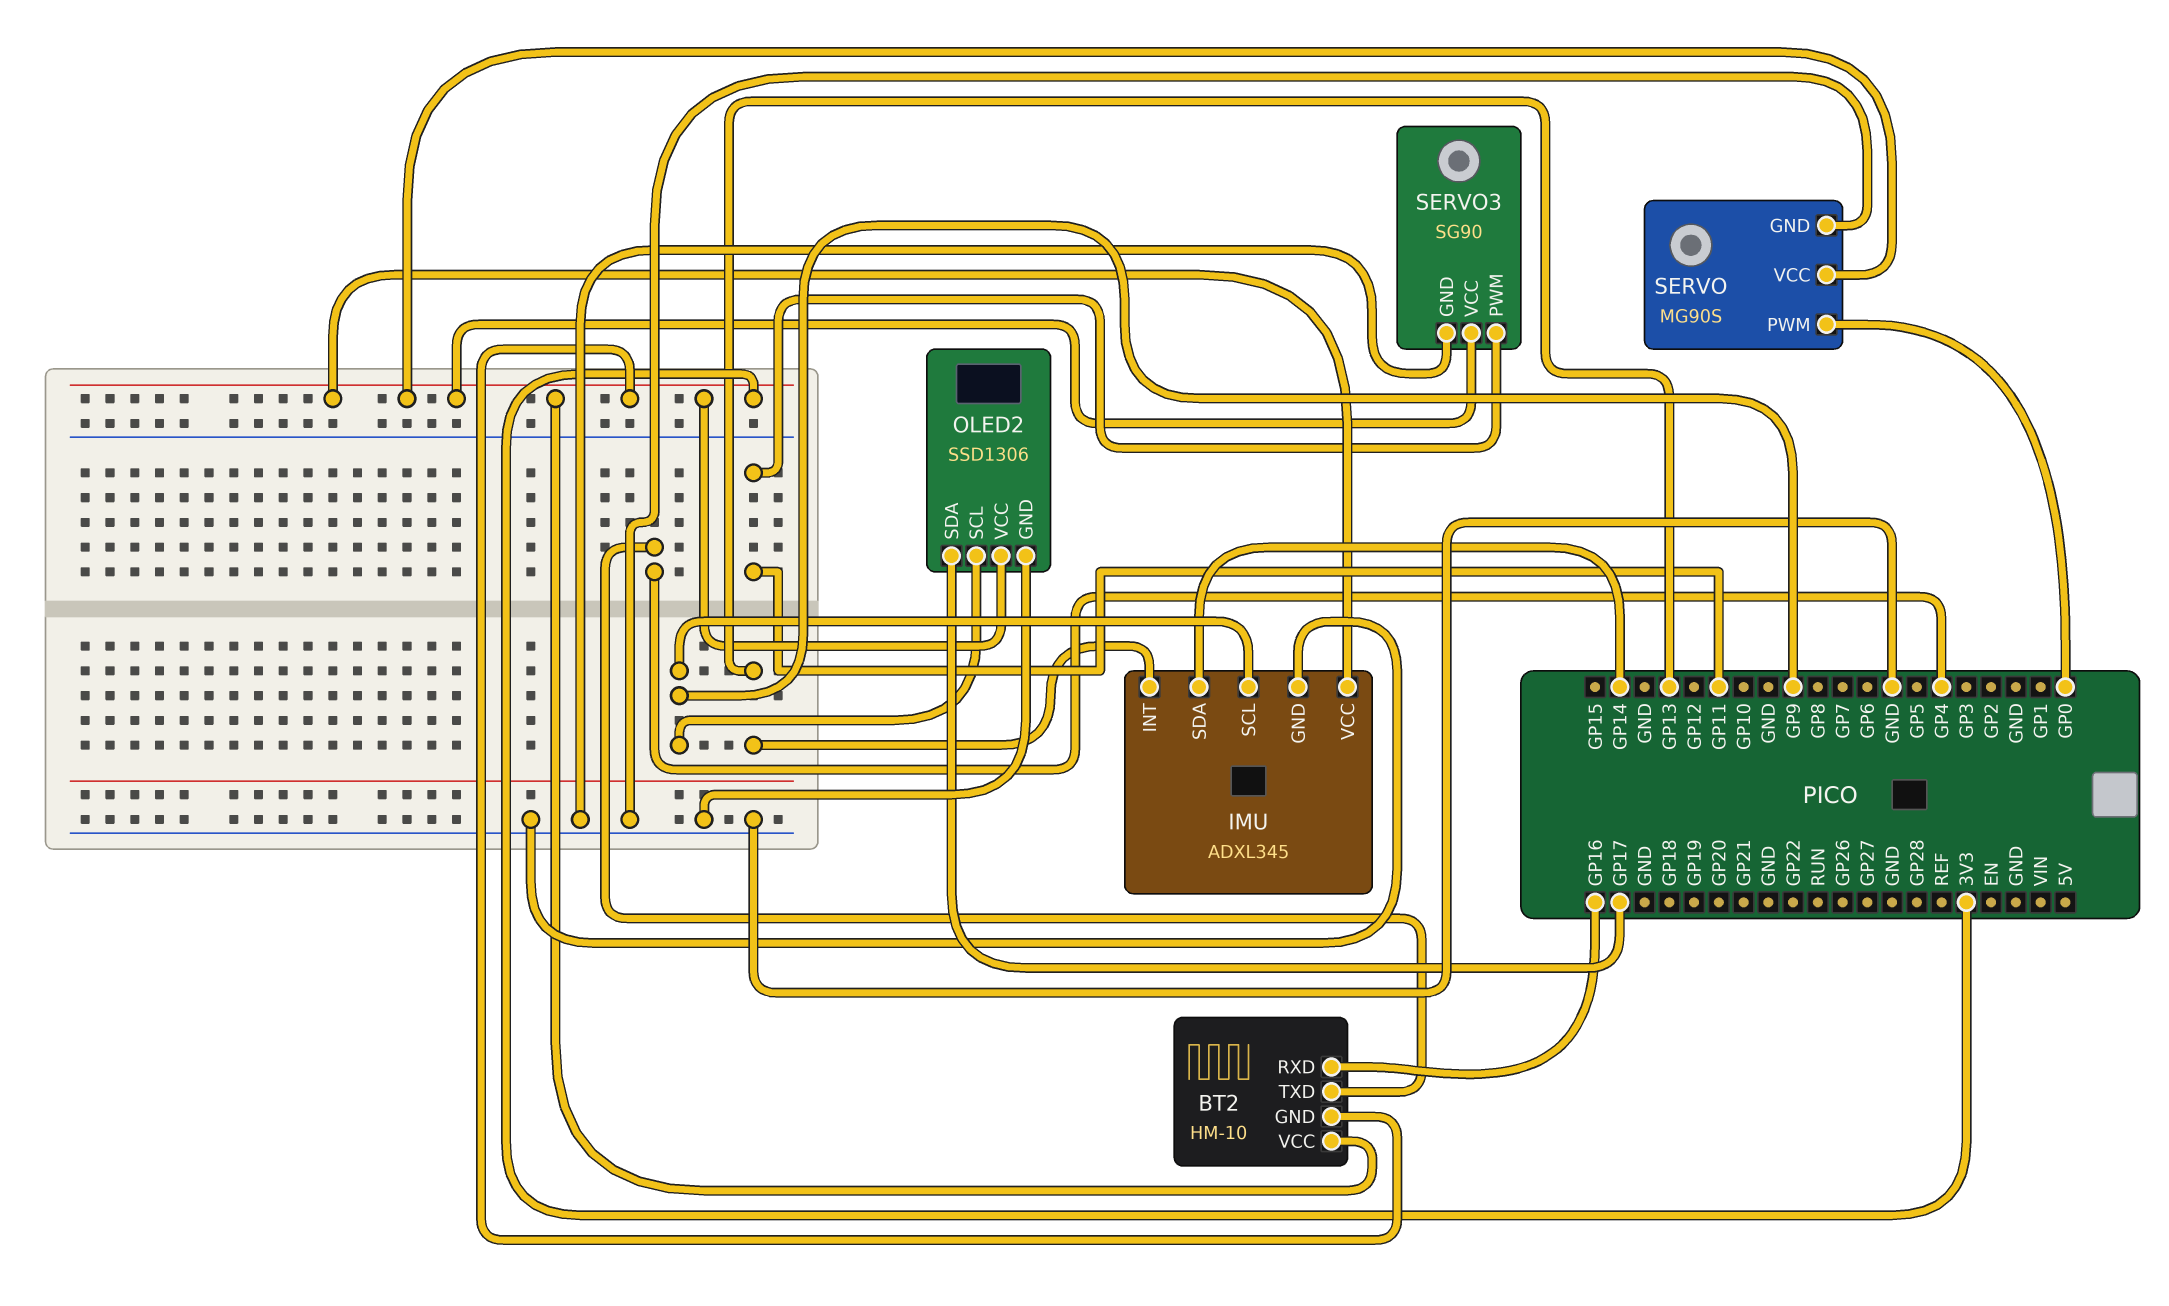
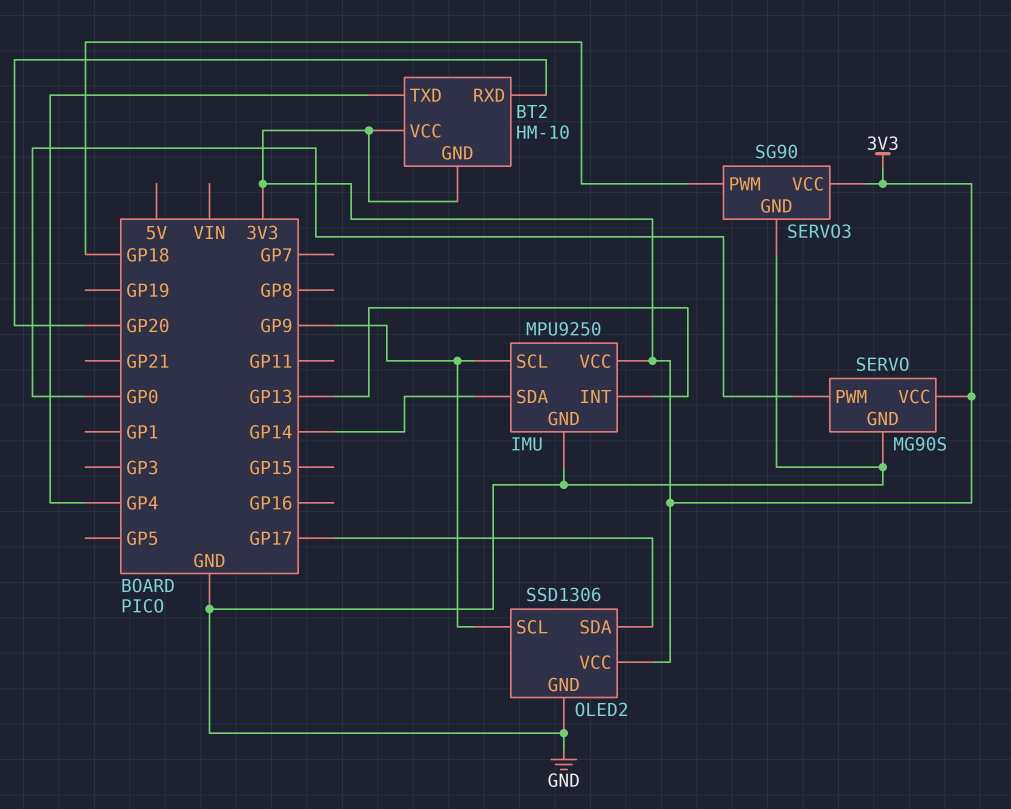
BT2 pin RXD: GP16 -> GP20
IMU: ADXL345 -> MPU9250
SERVO3 pin PWM: GP11 -> GP18

